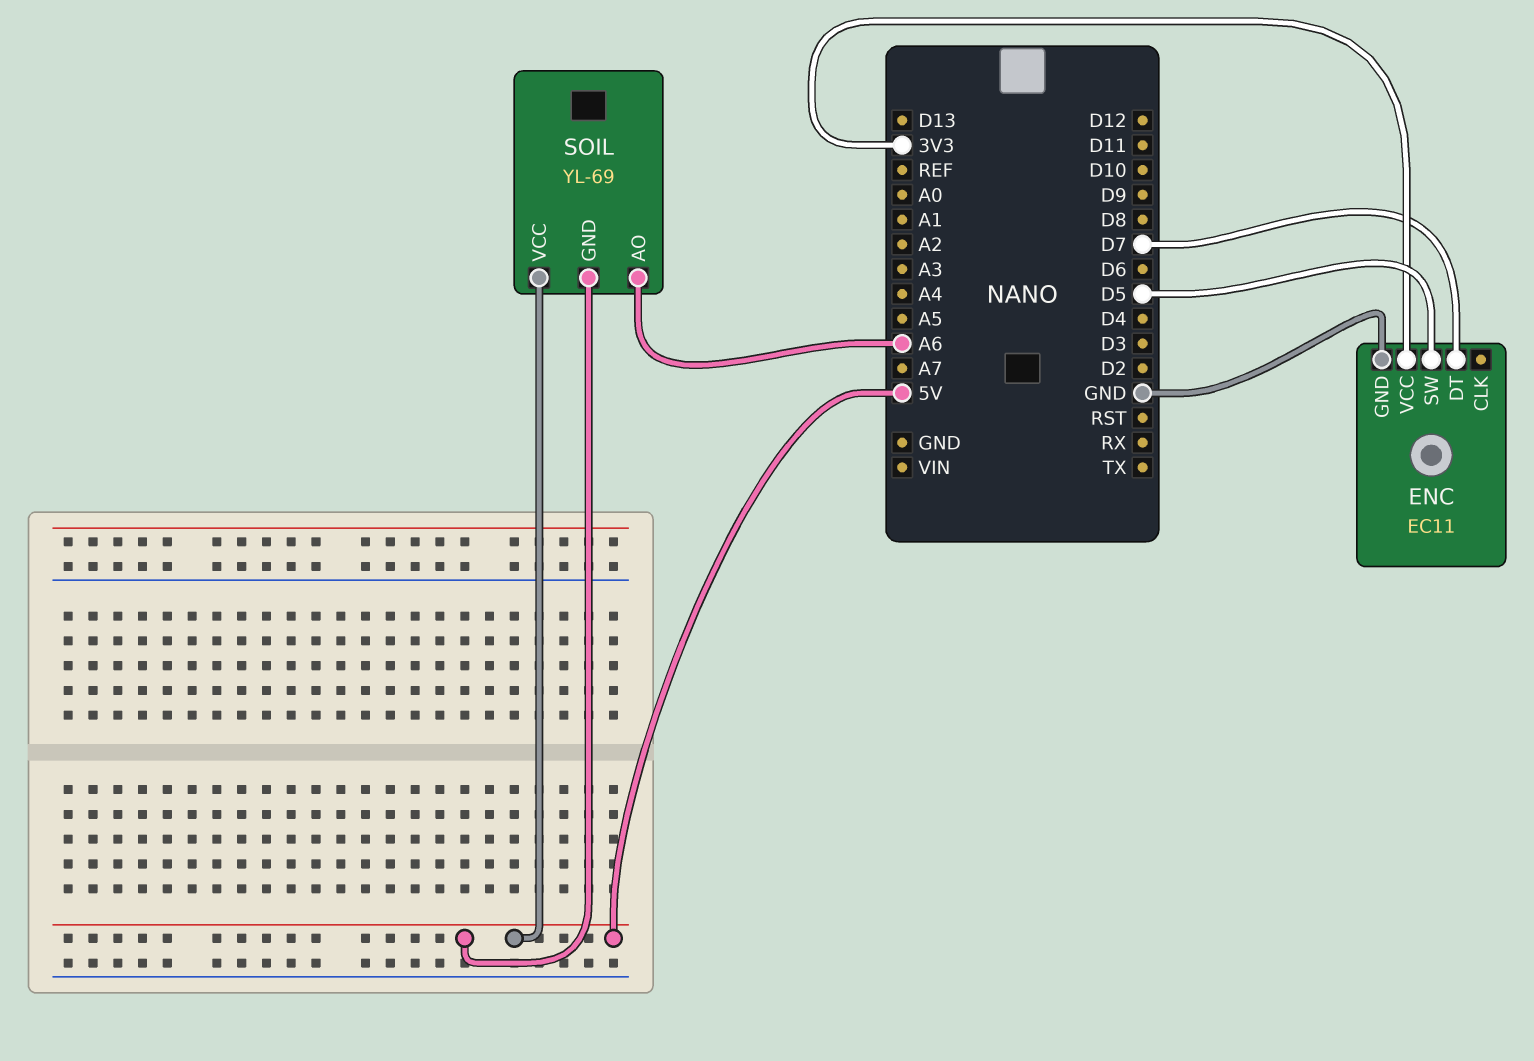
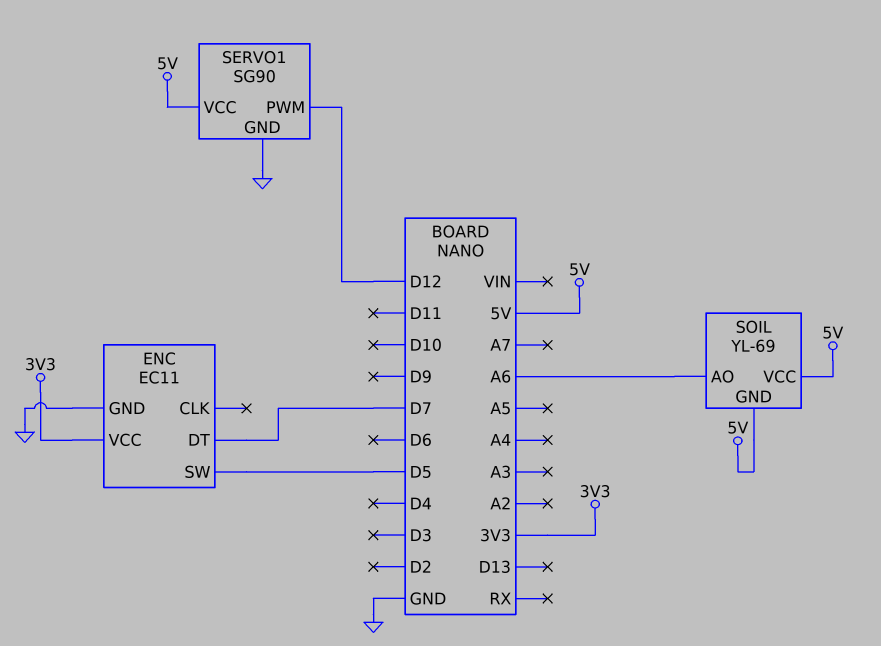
SERVO1: none -> SG90
SERVO1 pin GND: none -> GND
SERVO1 pin PWM: none -> D12
SERVO1 pin VCC: none -> 5V

